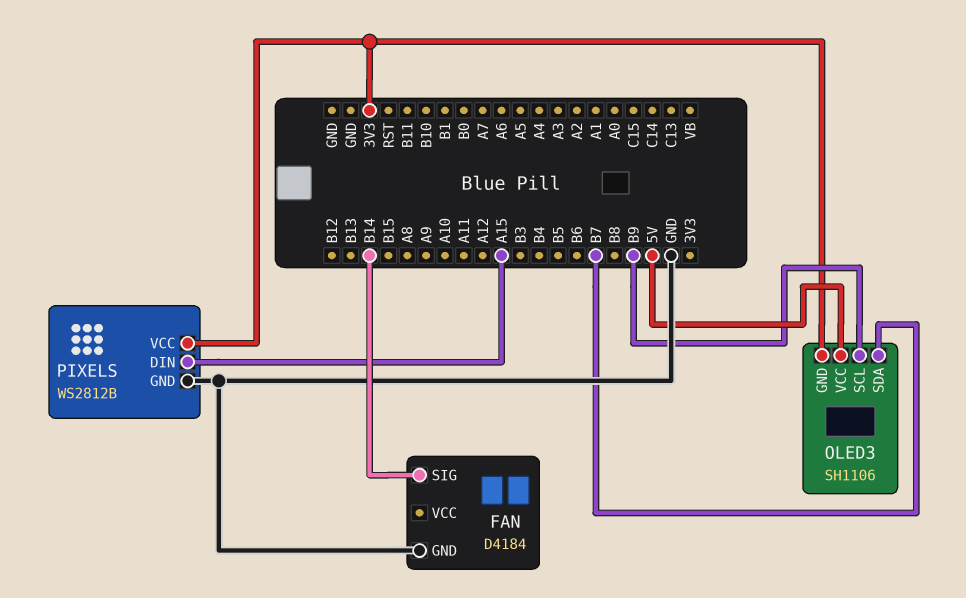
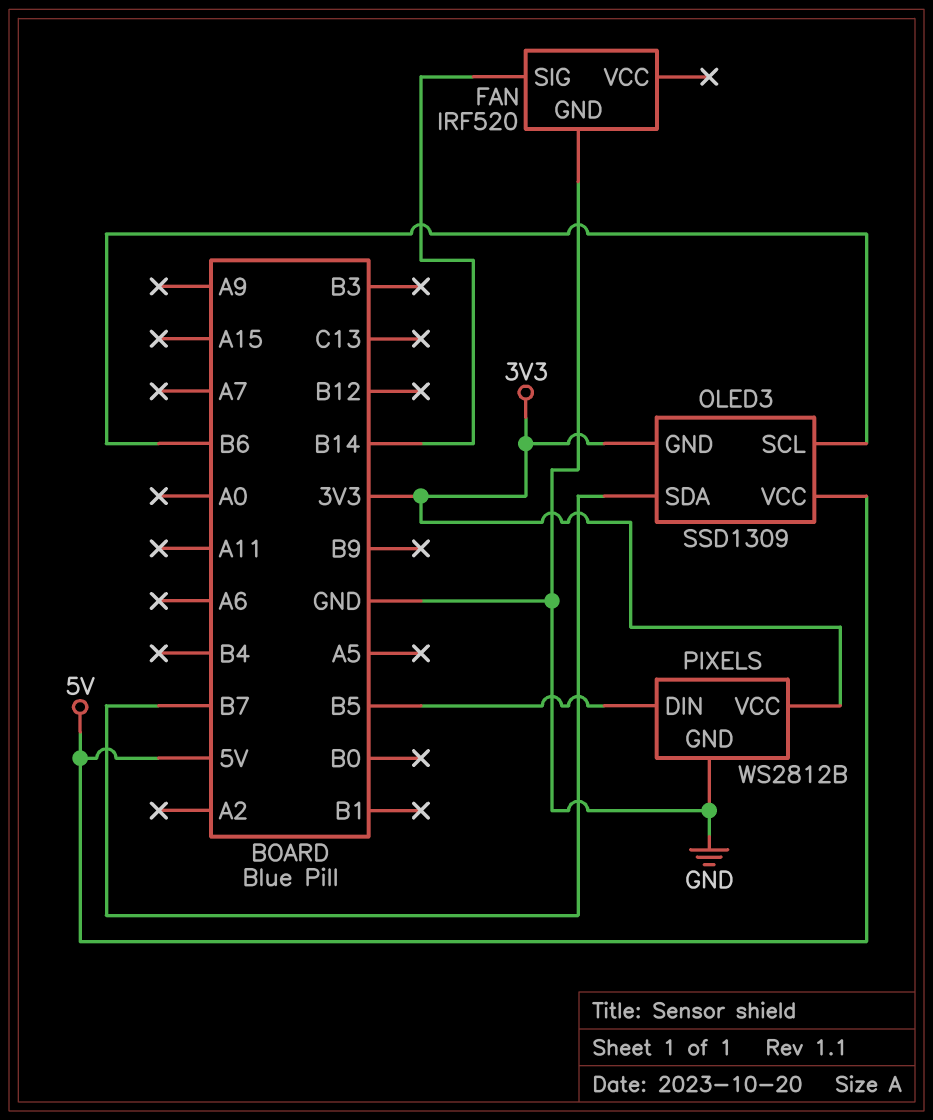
FAN: D4184 -> IRF520
OLED3: SH1106 -> SSD1309
OLED3 pin SCL: B9 -> B6
PIXELS pin DIN: A15 -> B5

